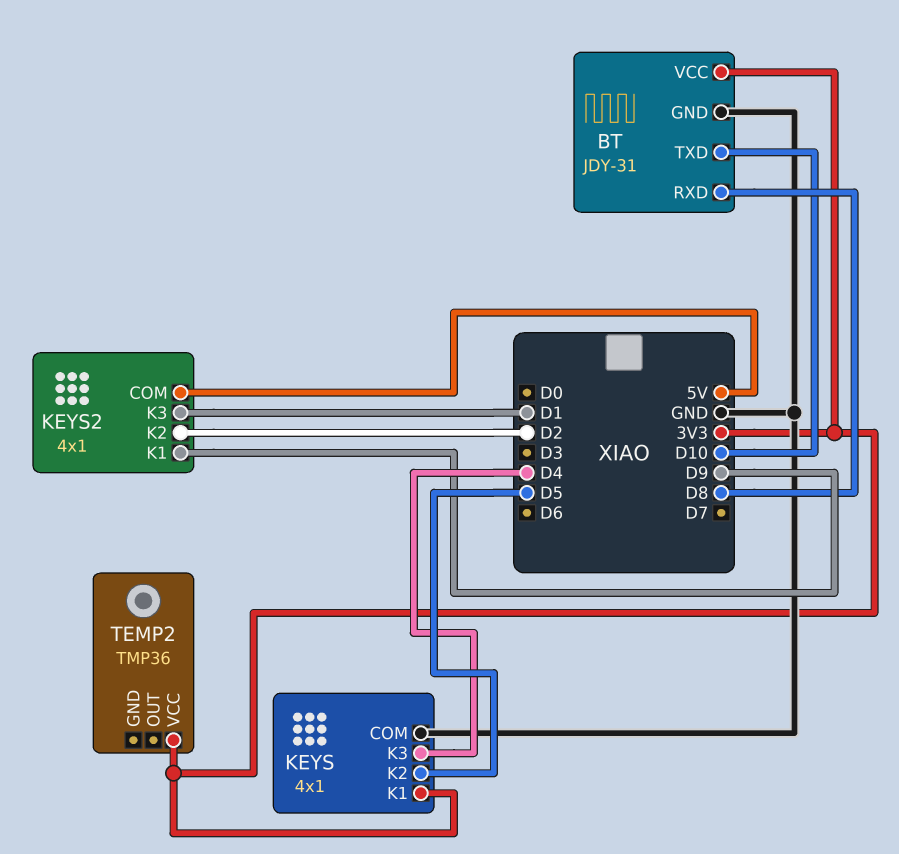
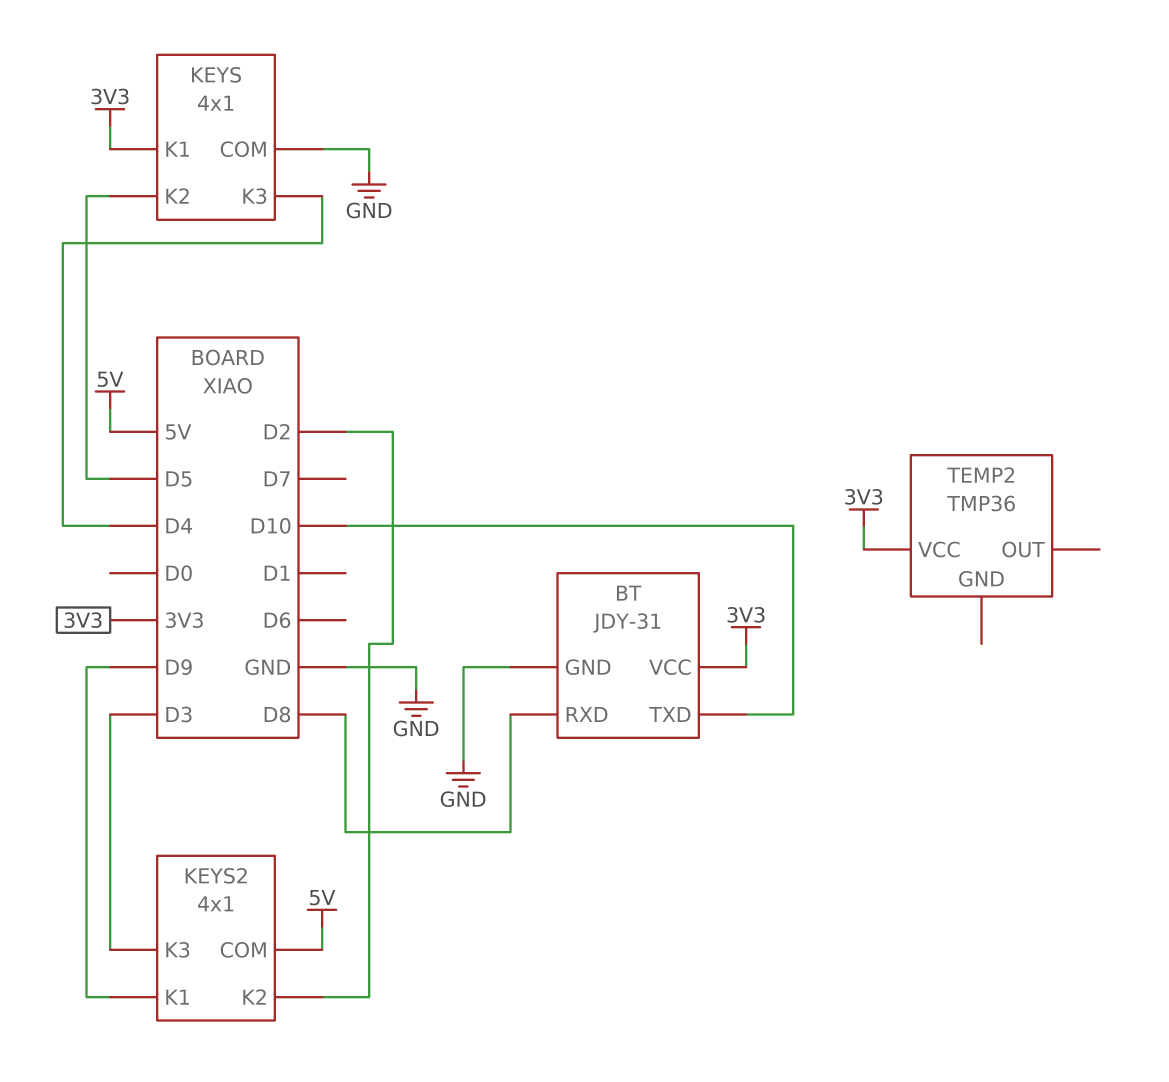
KEYS2 pin K3: D1 -> D3

